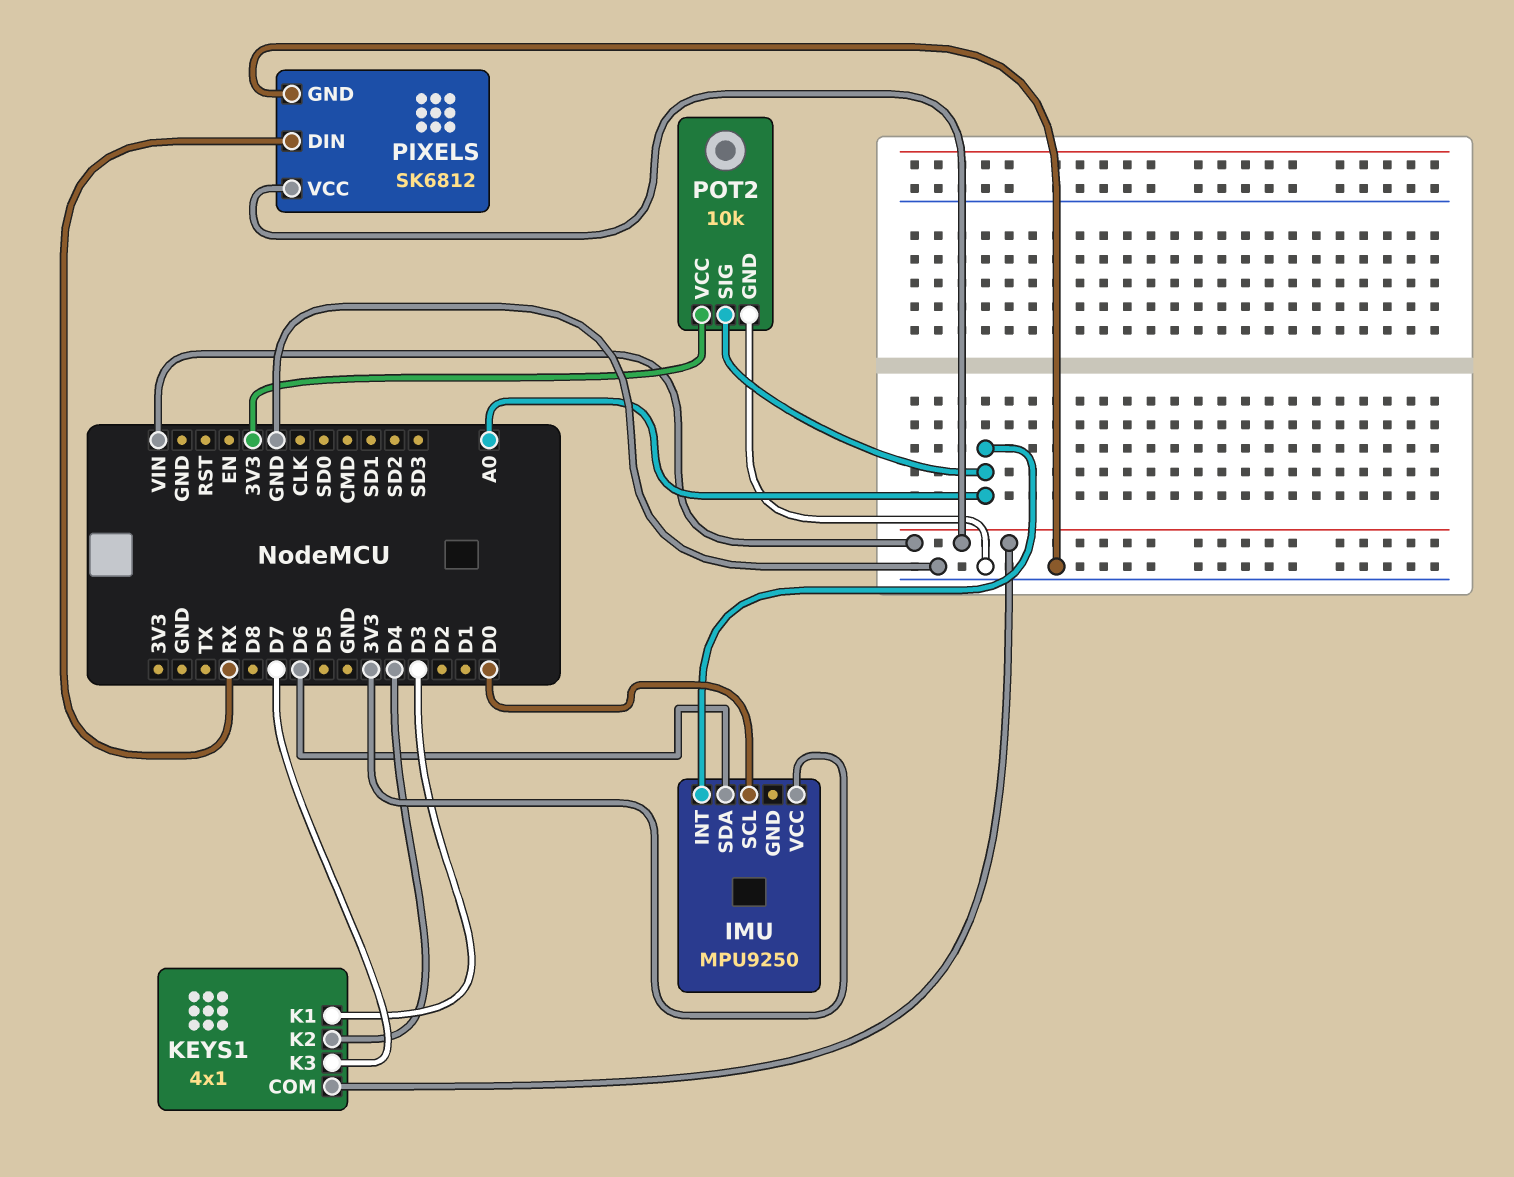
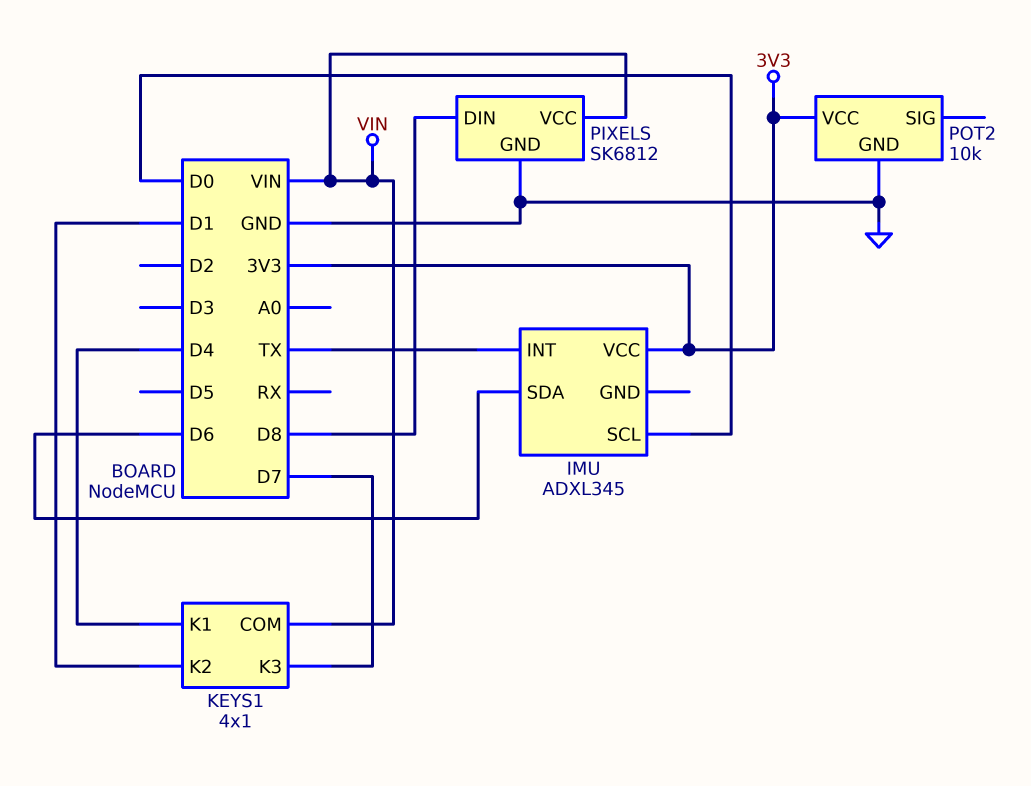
IMU: MPU9250 -> ADXL345
IMU pin INT: A0 -> TX
KEYS1 pin K1: D3 -> D4
KEYS1 pin K2: D4 -> D1
PIXELS pin DIN: RX -> D8
POT2 pin SIG: A0 -> none

